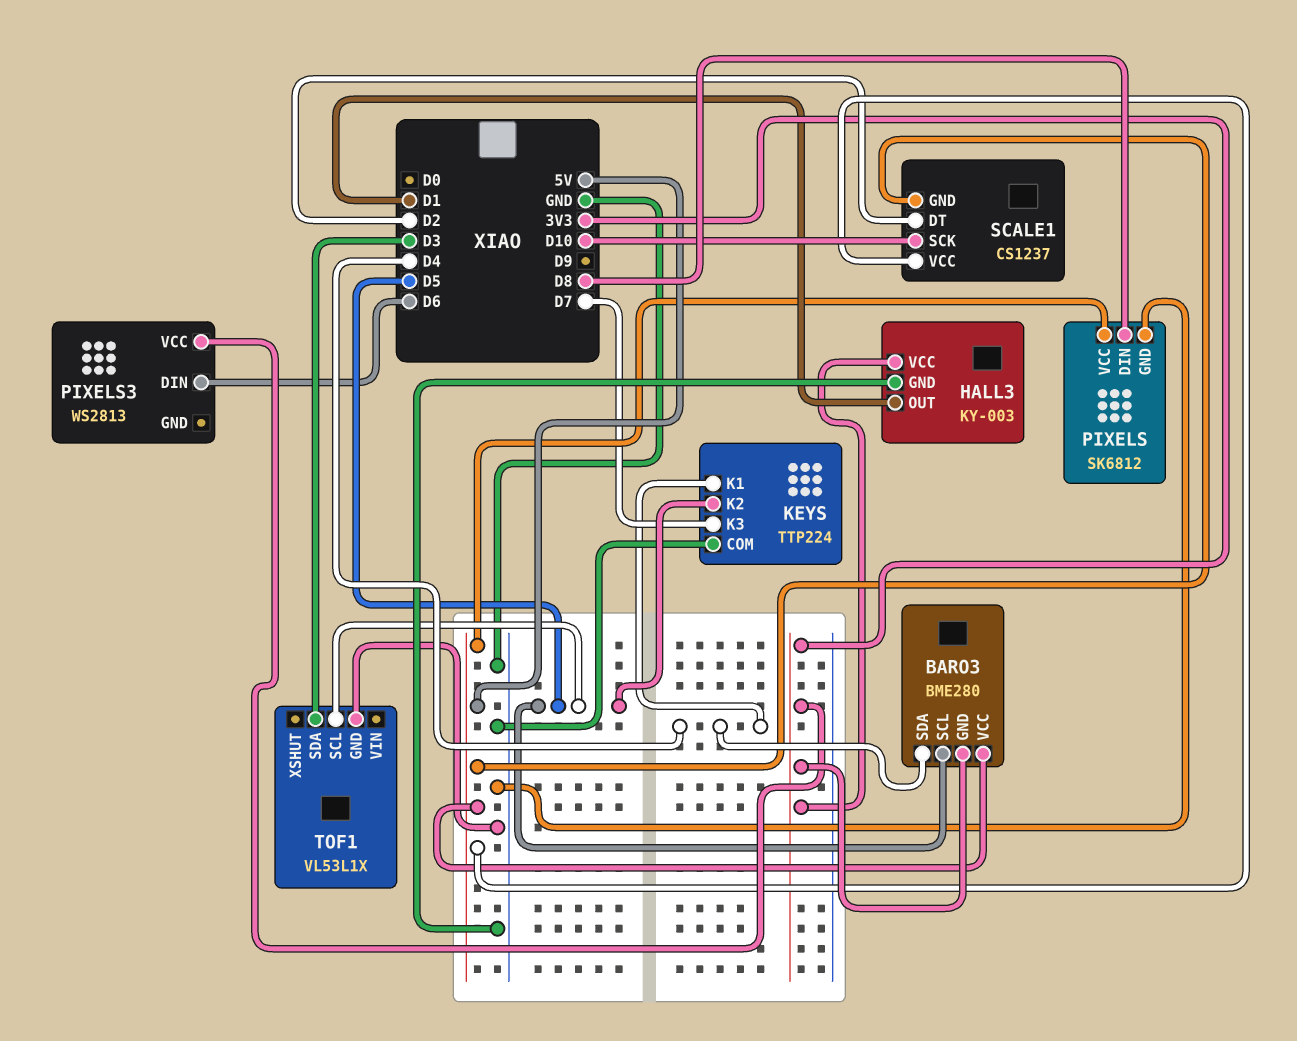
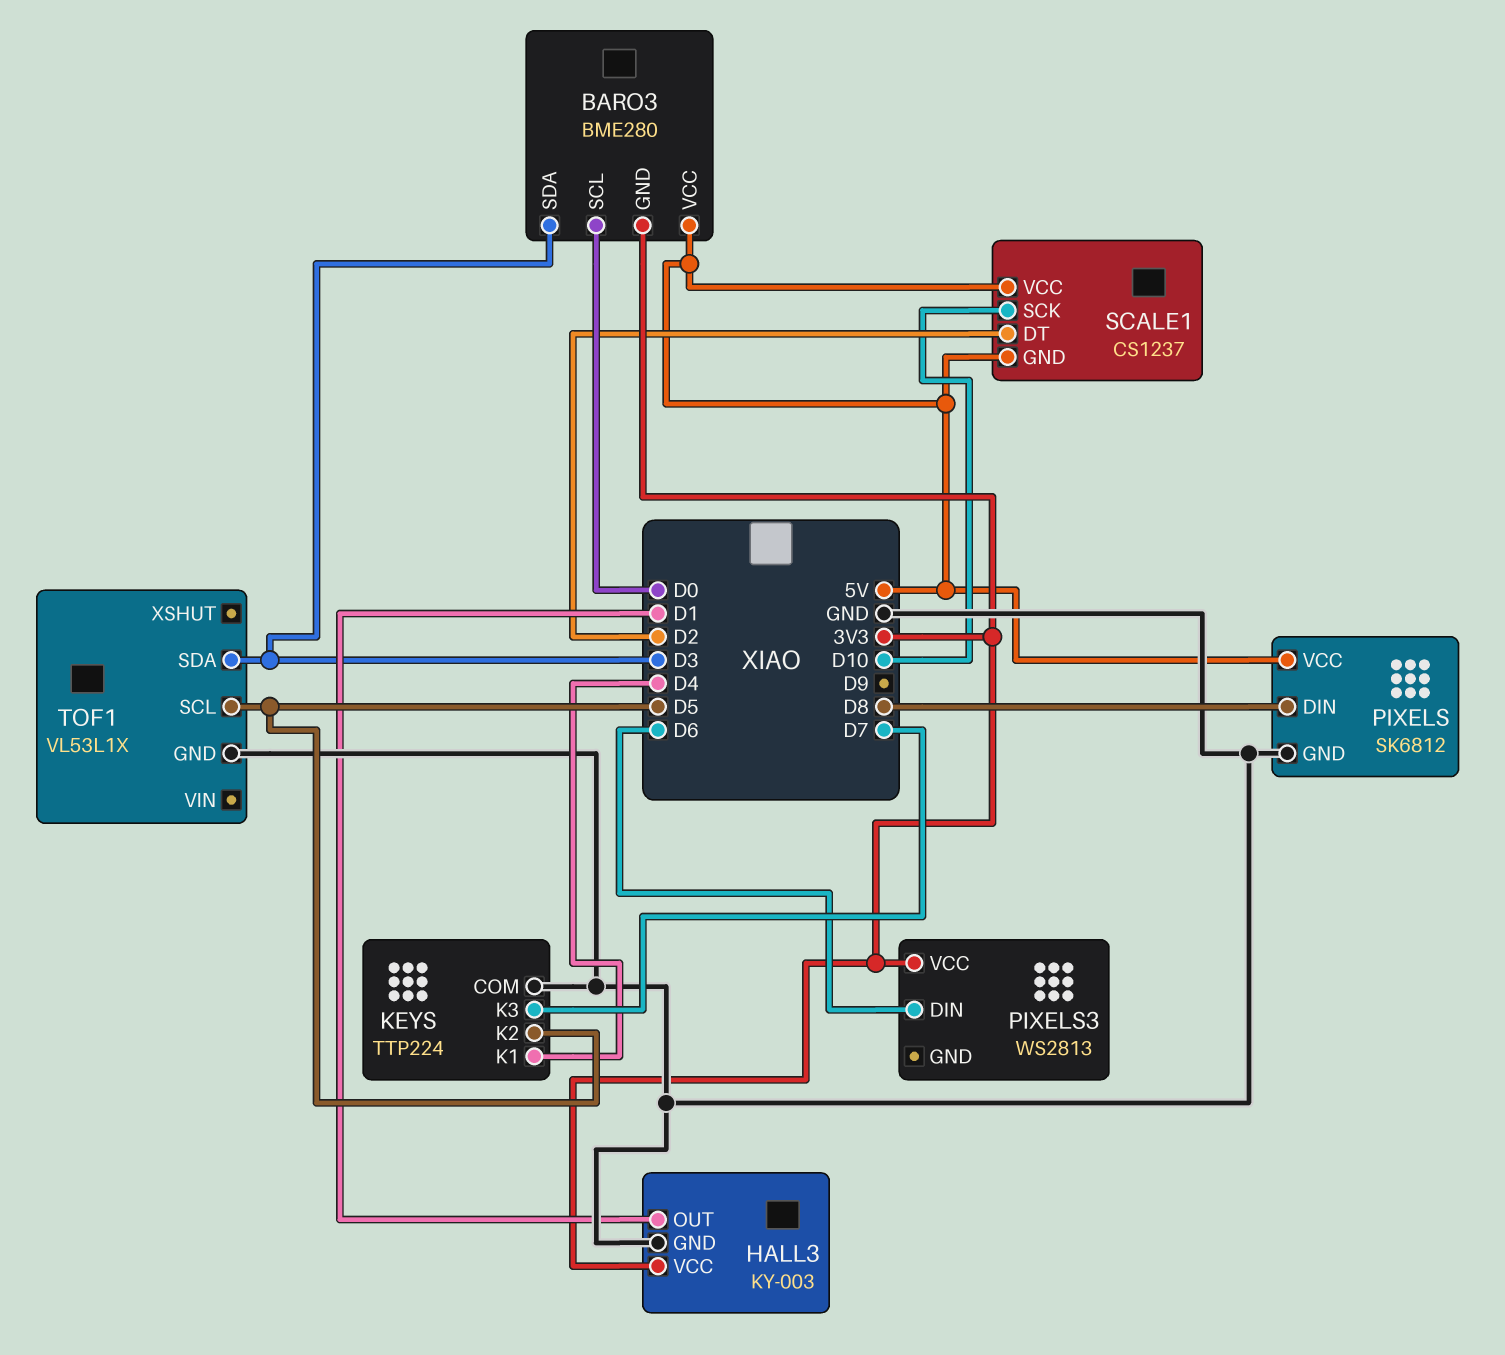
BARO3 pin SCL: D5 -> D0
BARO3 pin SDA: D4 -> D3

